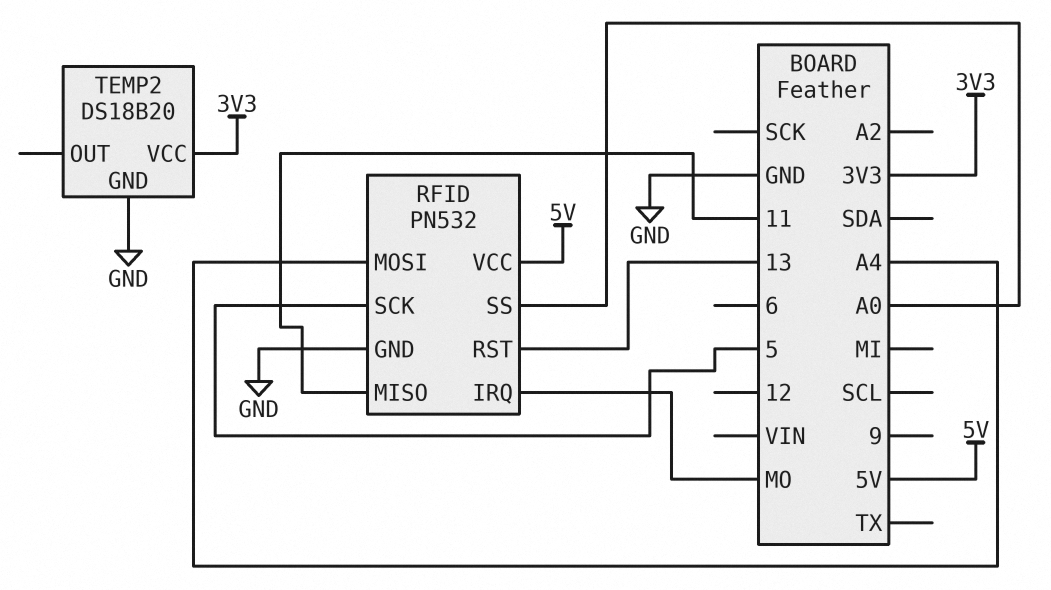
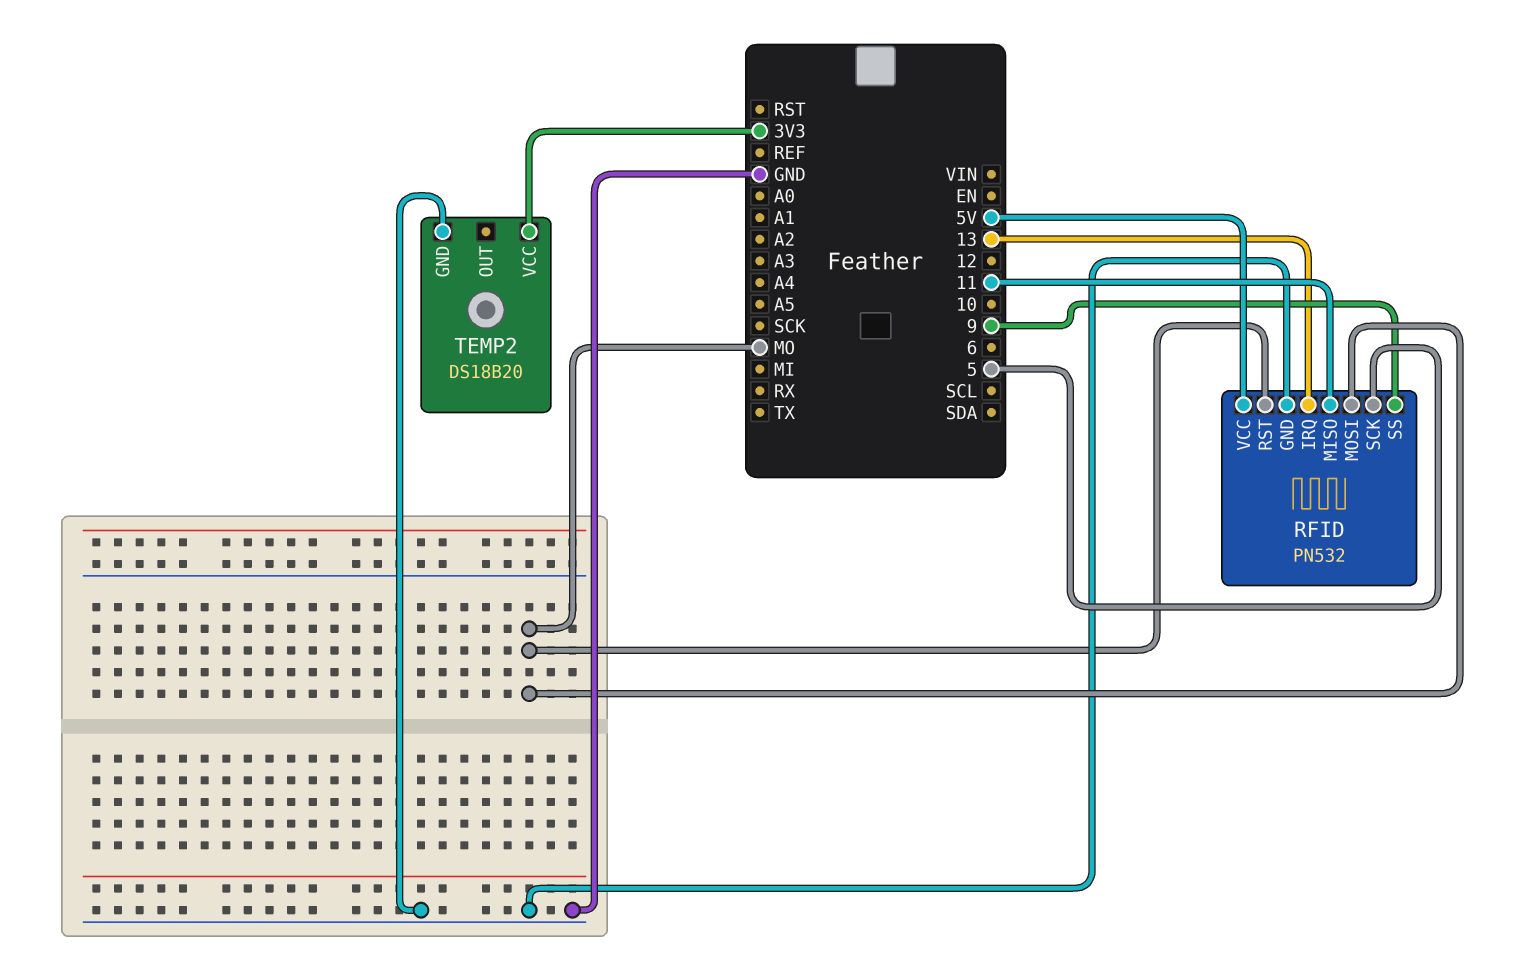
RFID pin IRQ: MO -> 13
RFID pin MOSI: A4 -> MO
RFID pin RST: 13 -> MO
RFID pin SS: A0 -> 9

